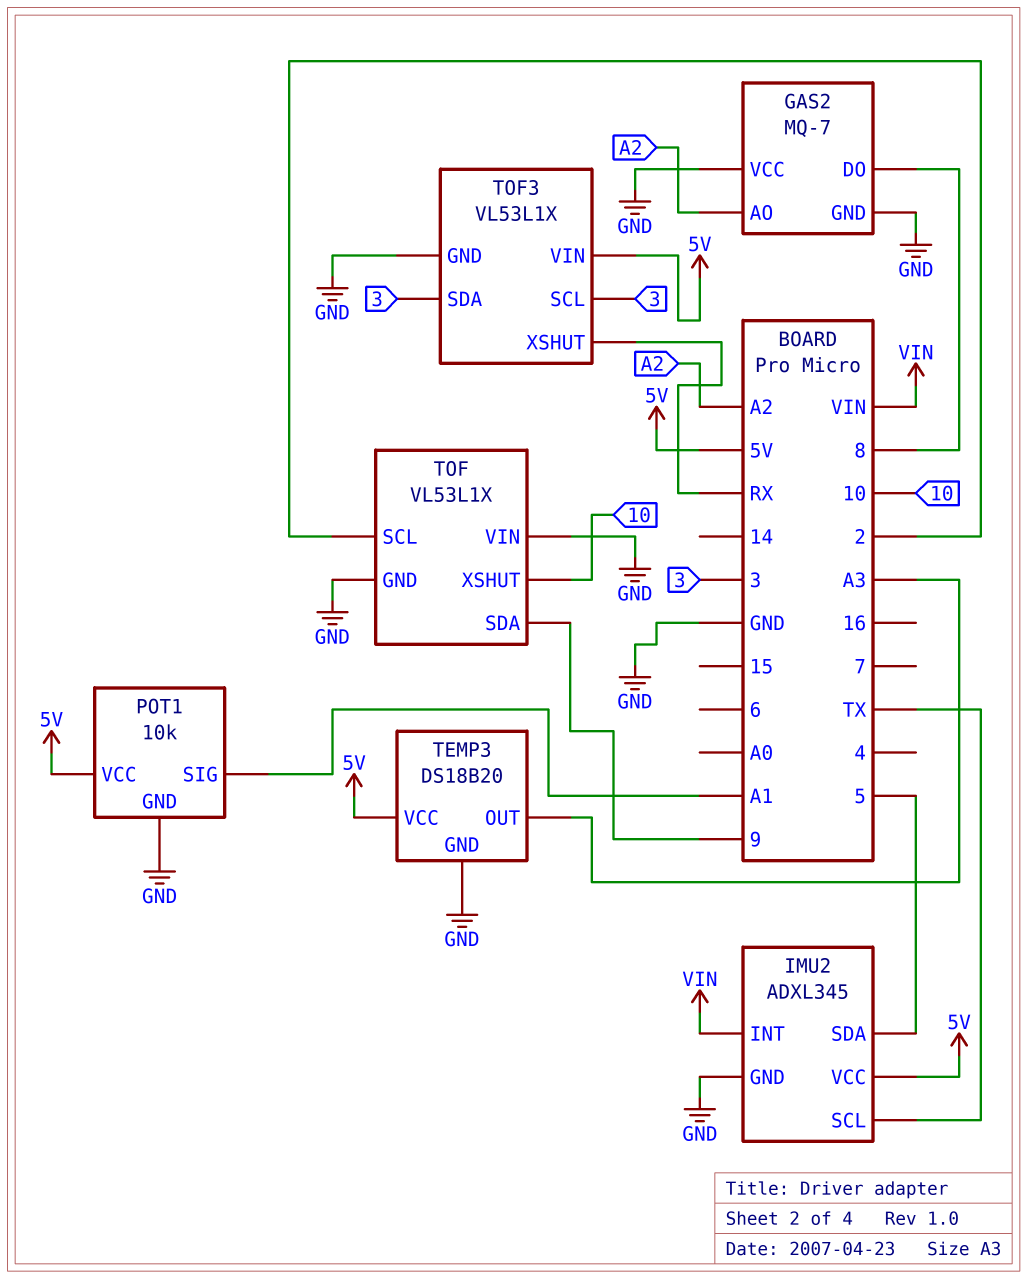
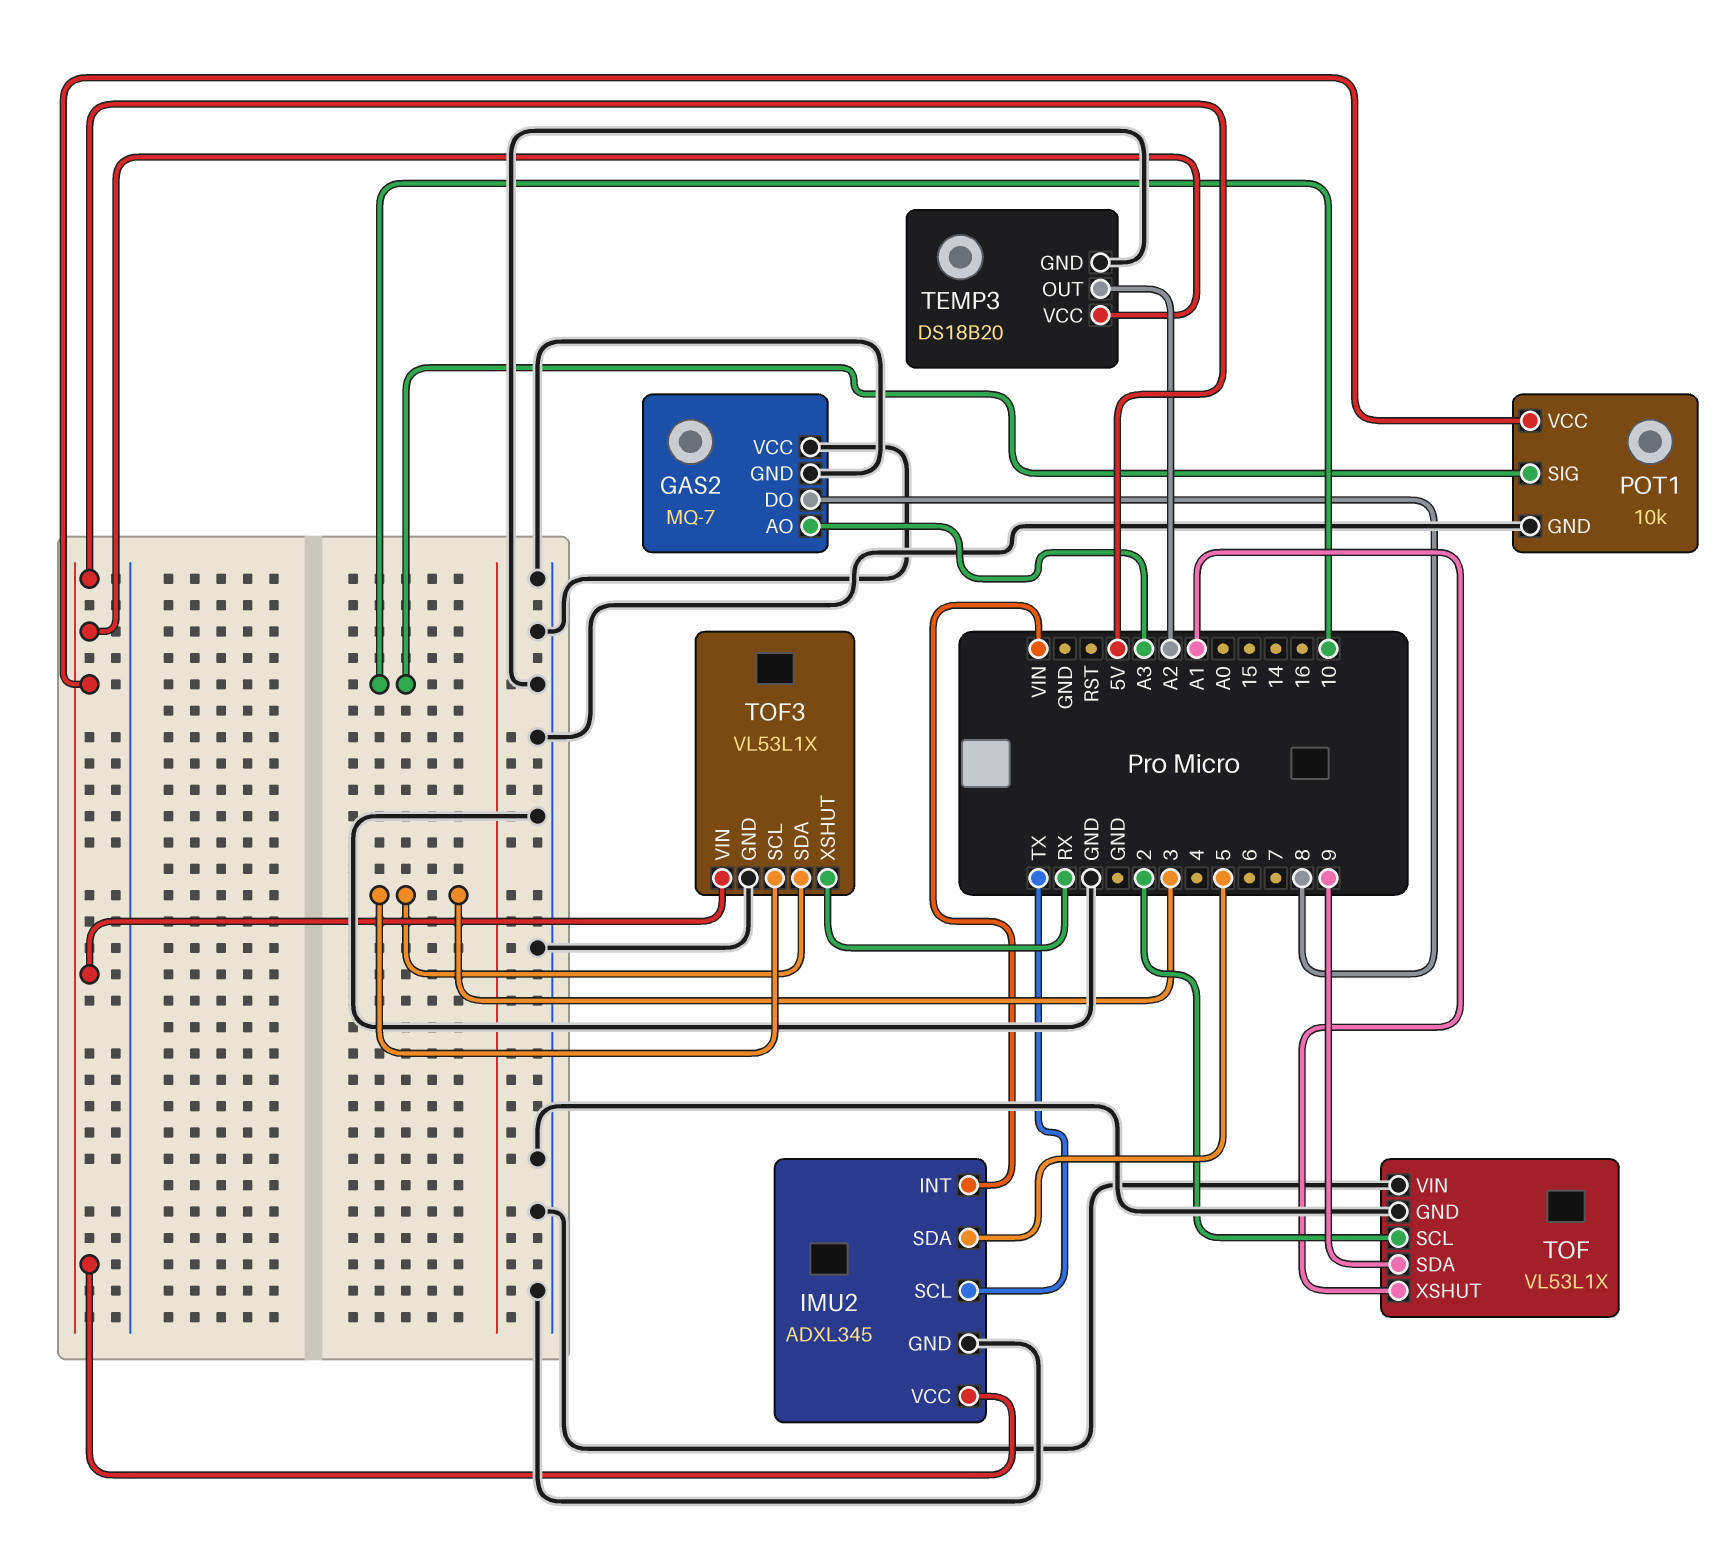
GAS2 pin AO: A2 -> A3
POT1 pin SIG: A1 -> 10
TEMP3 pin OUT: A3 -> A2
TOF pin XSHUT: 10 -> A1

